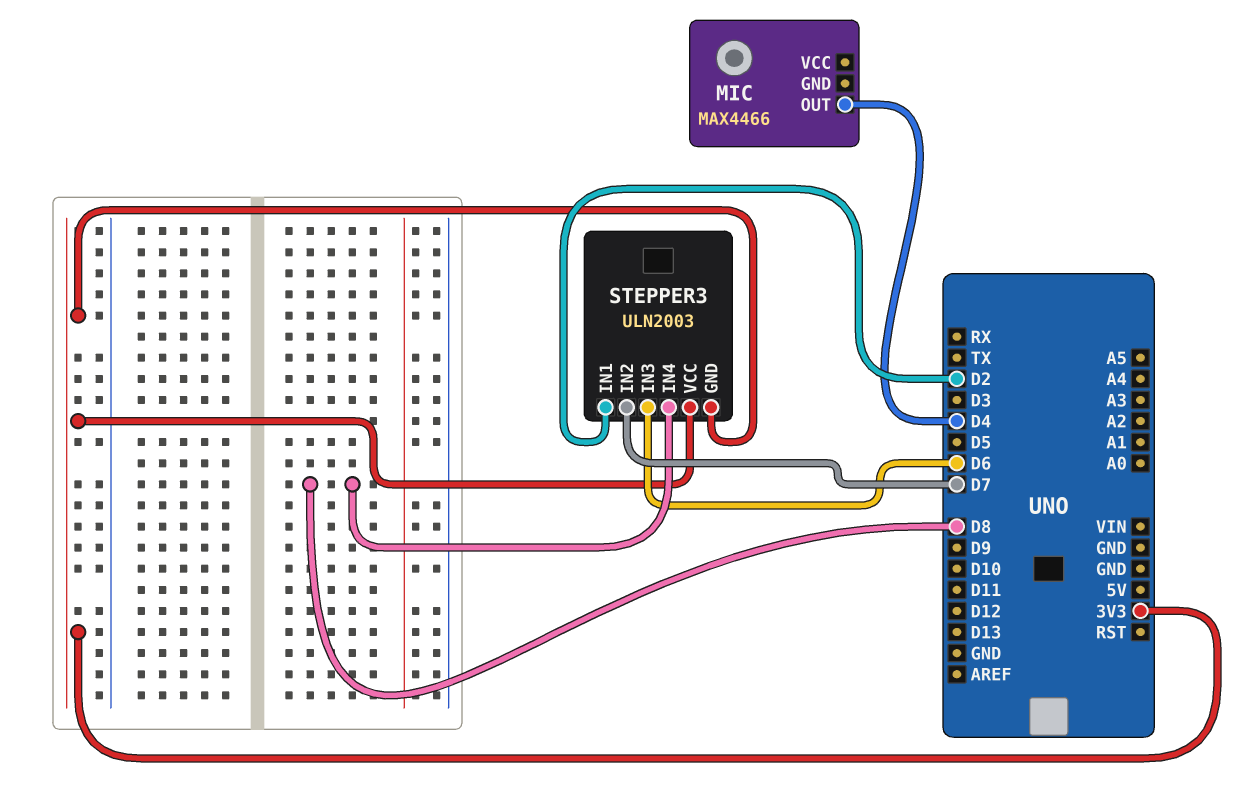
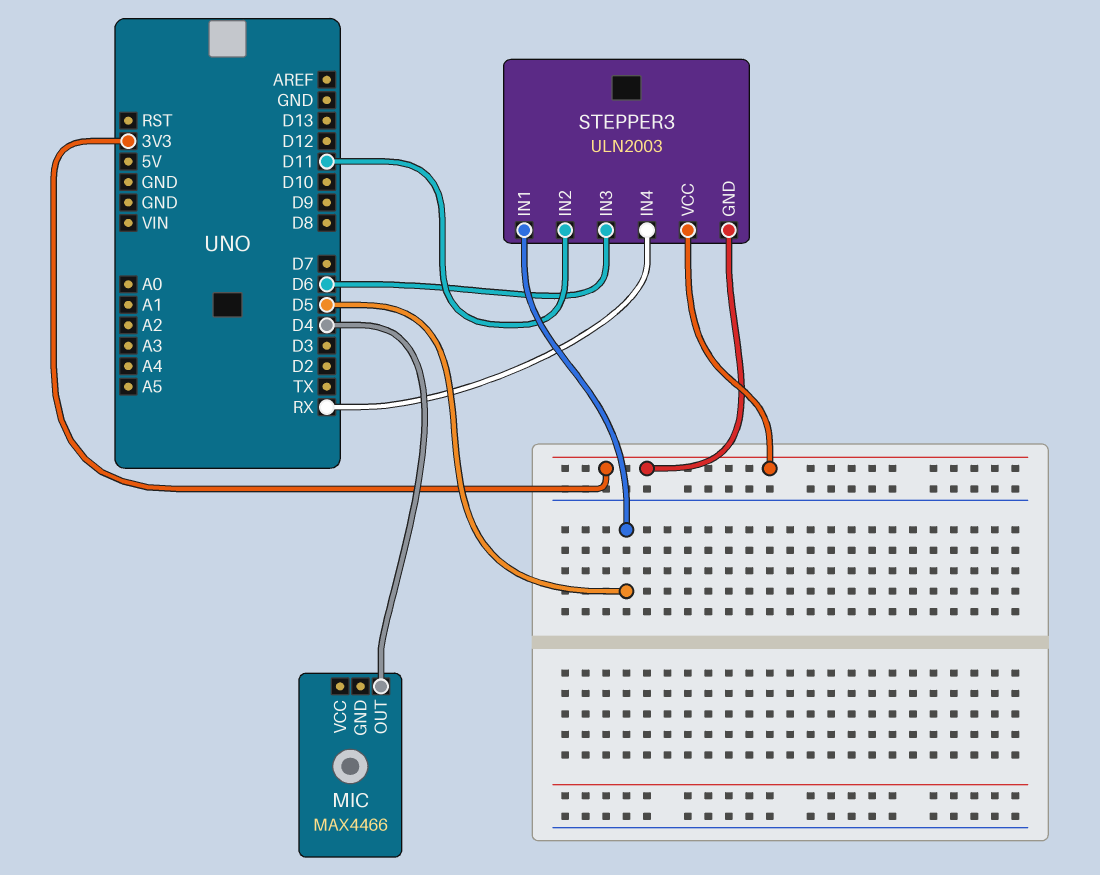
STEPPER3 pin IN1: D2 -> D5
STEPPER3 pin IN2: D7 -> D11
STEPPER3 pin IN4: D8 -> RX

